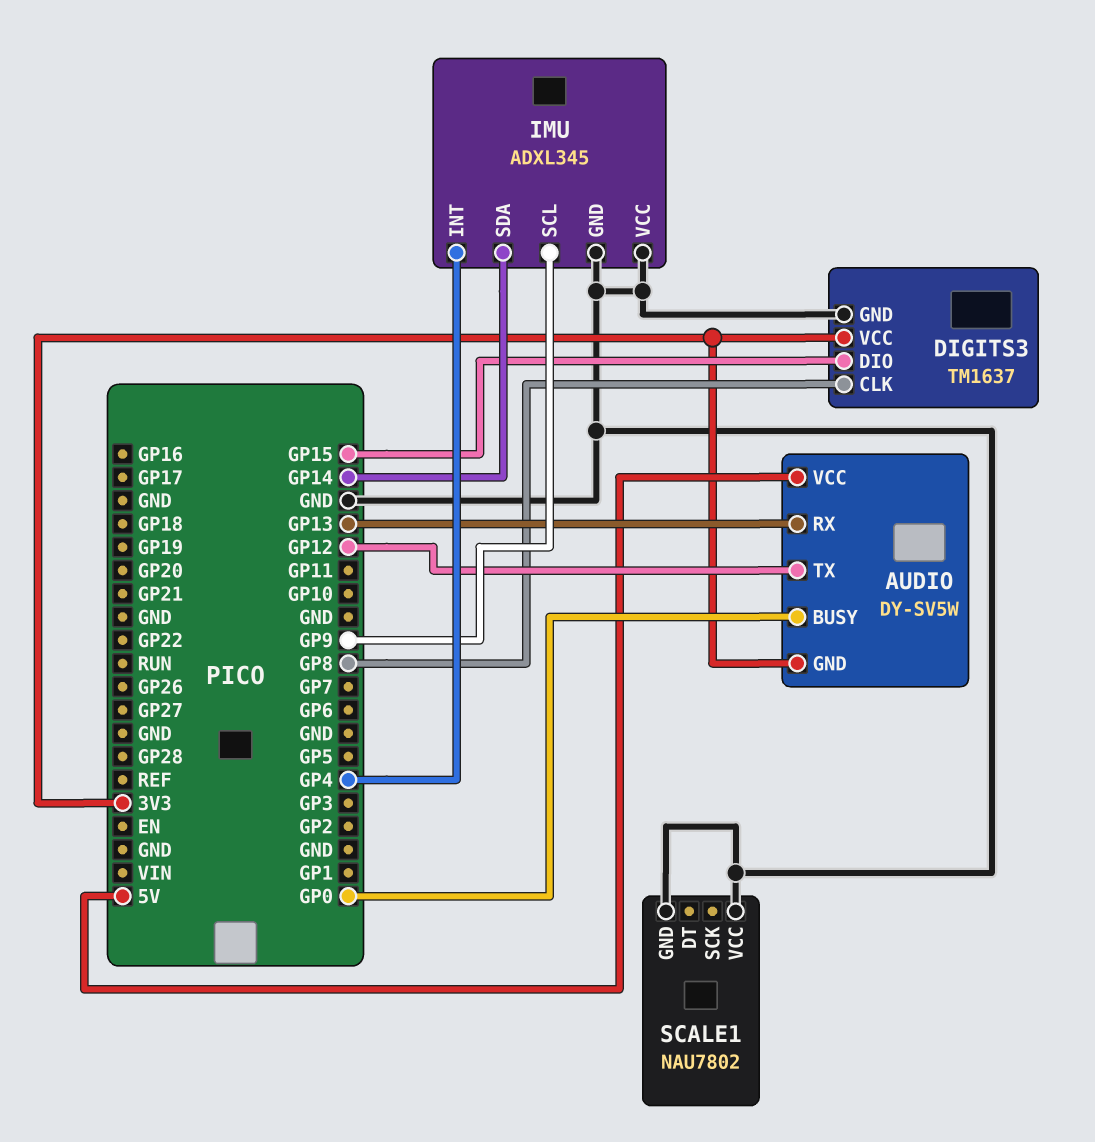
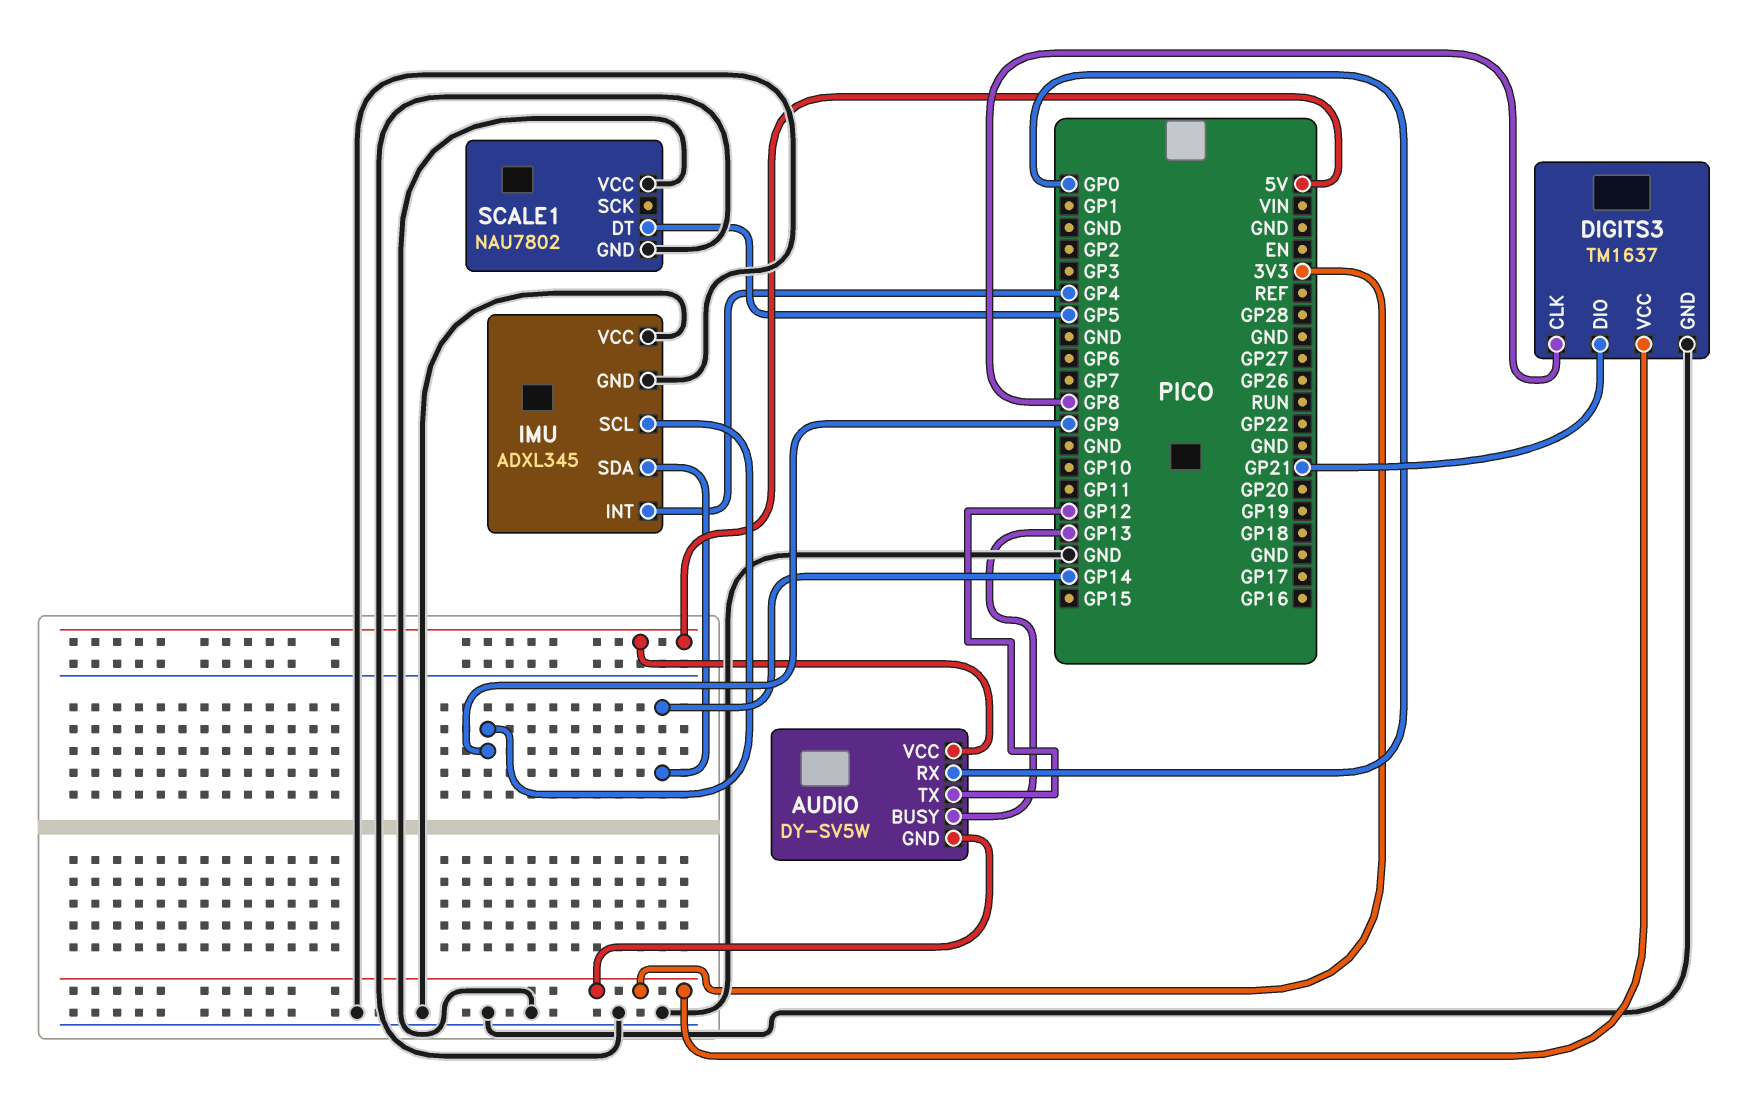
AUDIO pin BUSY: GP0 -> GP13
AUDIO pin RX: GP13 -> GP0
DIGITS3 pin DIO: GP15 -> GP21
SCALE1 pin DT: none -> GP5

